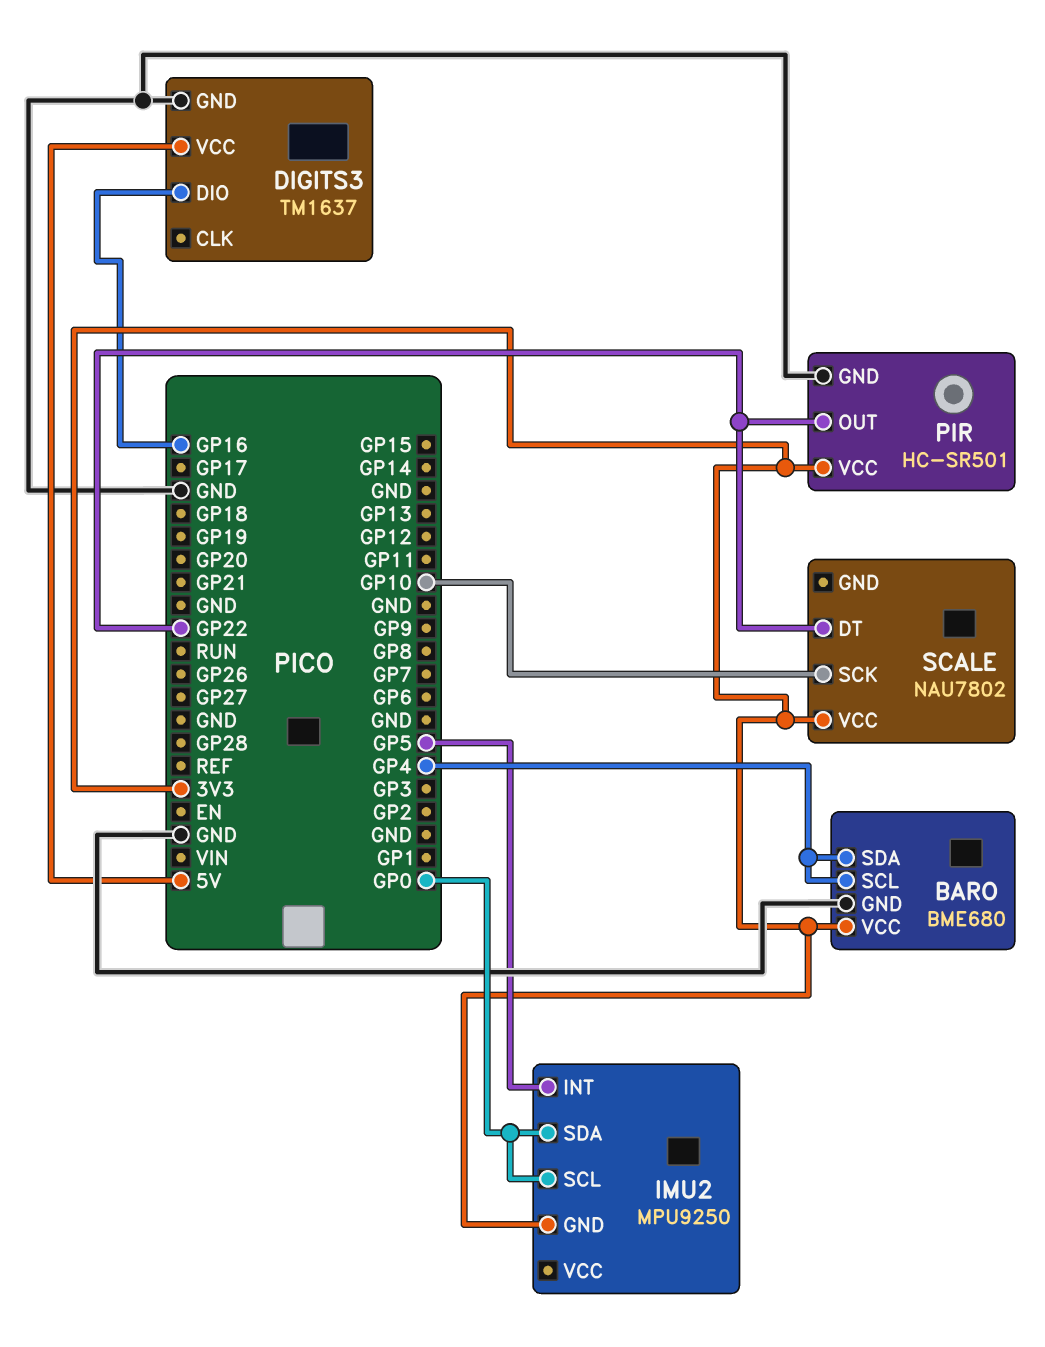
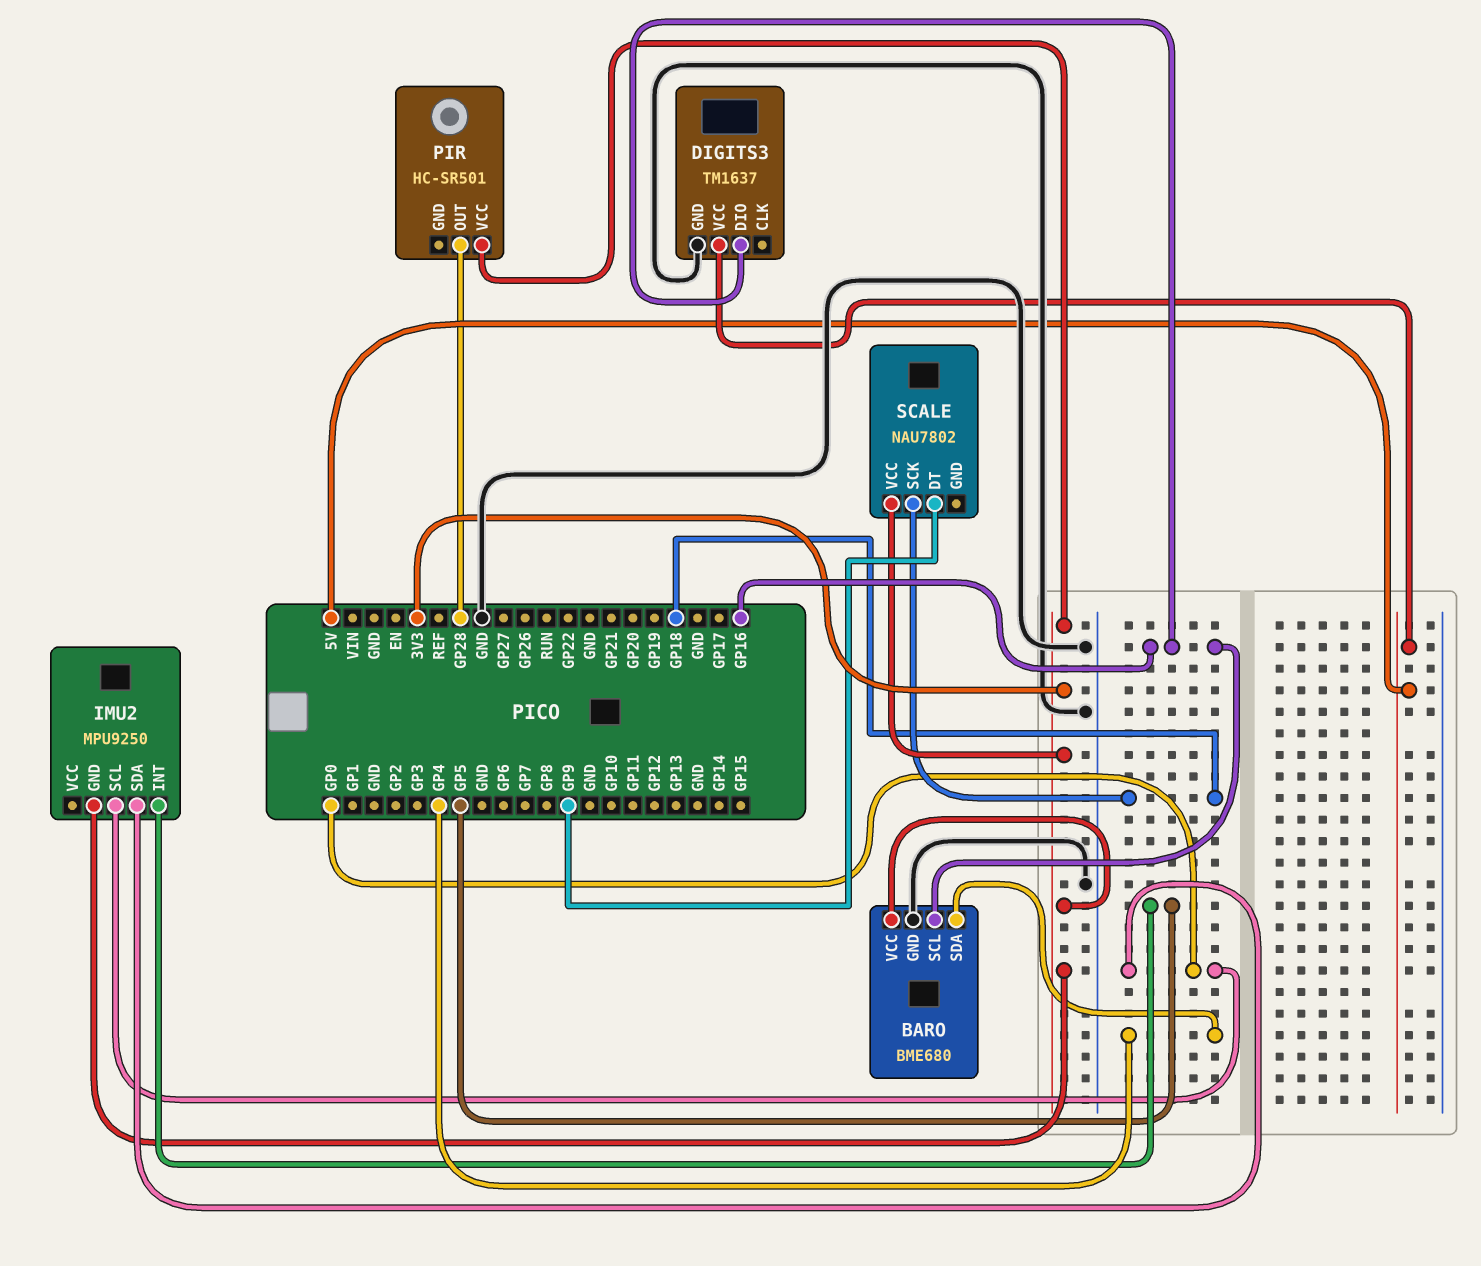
BARO pin SCL: GP4 -> GP16
PIR pin GND: GND -> none
PIR pin OUT: GP22 -> GP28
SCALE pin DT: GP22 -> GP9
SCALE pin SCK: GP10 -> GP18

